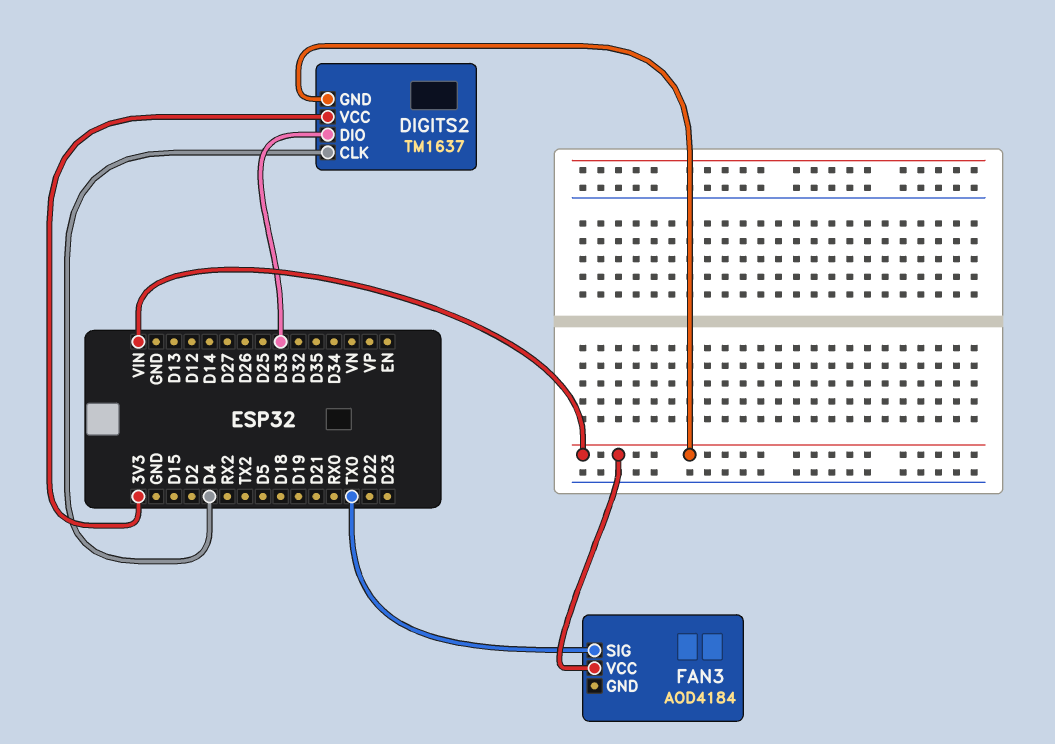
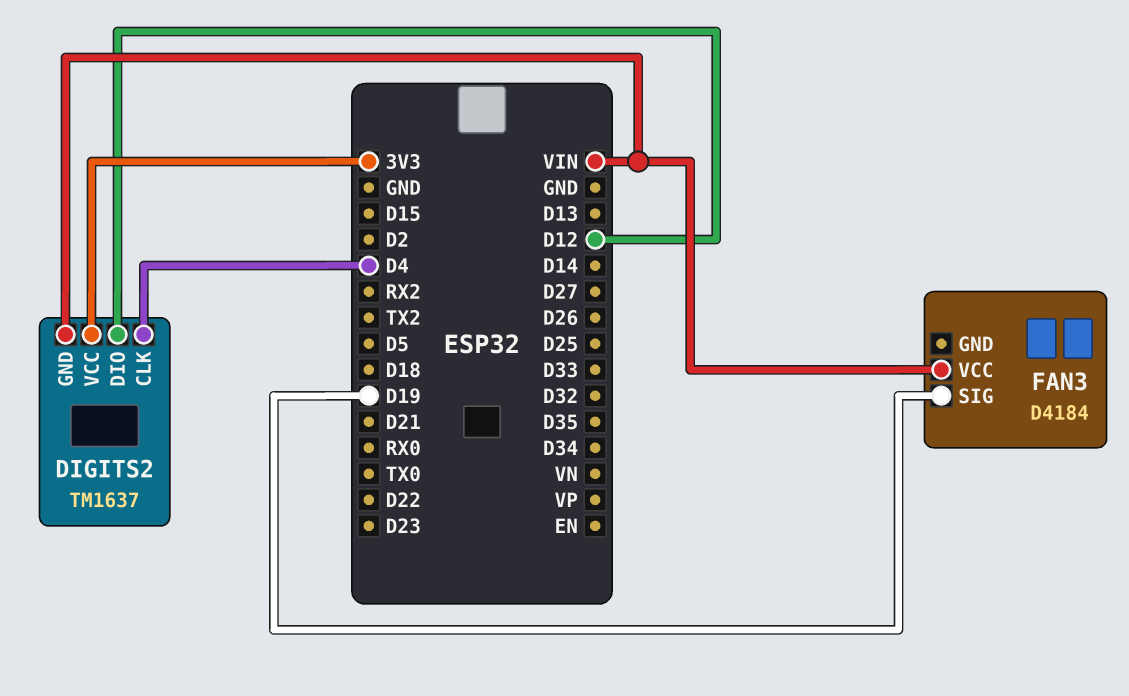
DIGITS2 pin DIO: D33 -> D12
FAN3: AOD4184 -> D4184
FAN3 pin SIG: TX0 -> D19

